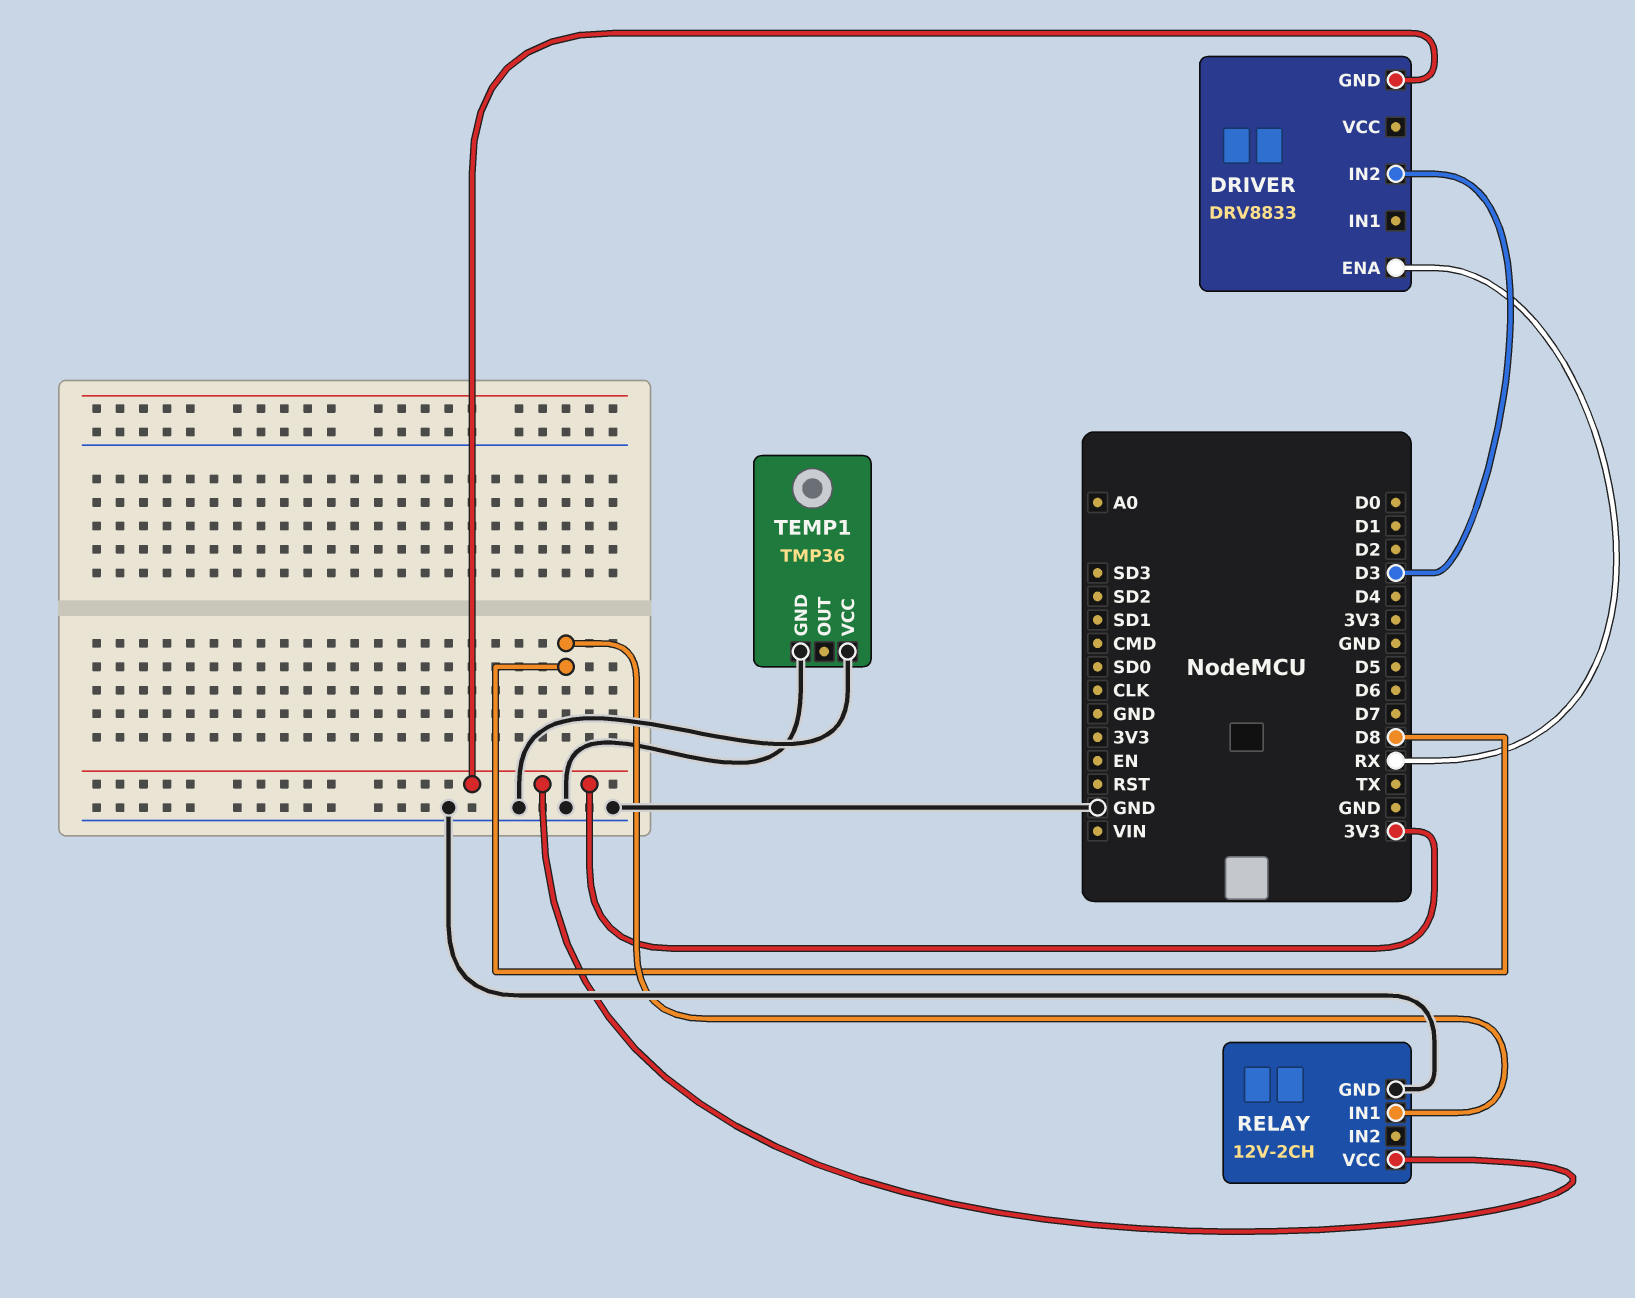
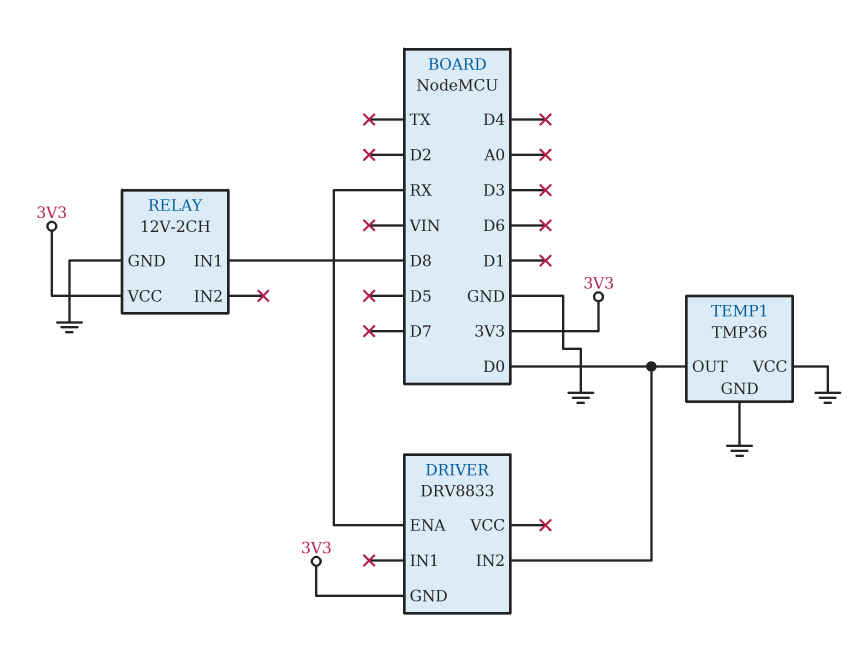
DRIVER pin IN2: D3 -> D0
TEMP1 pin OUT: none -> D0

